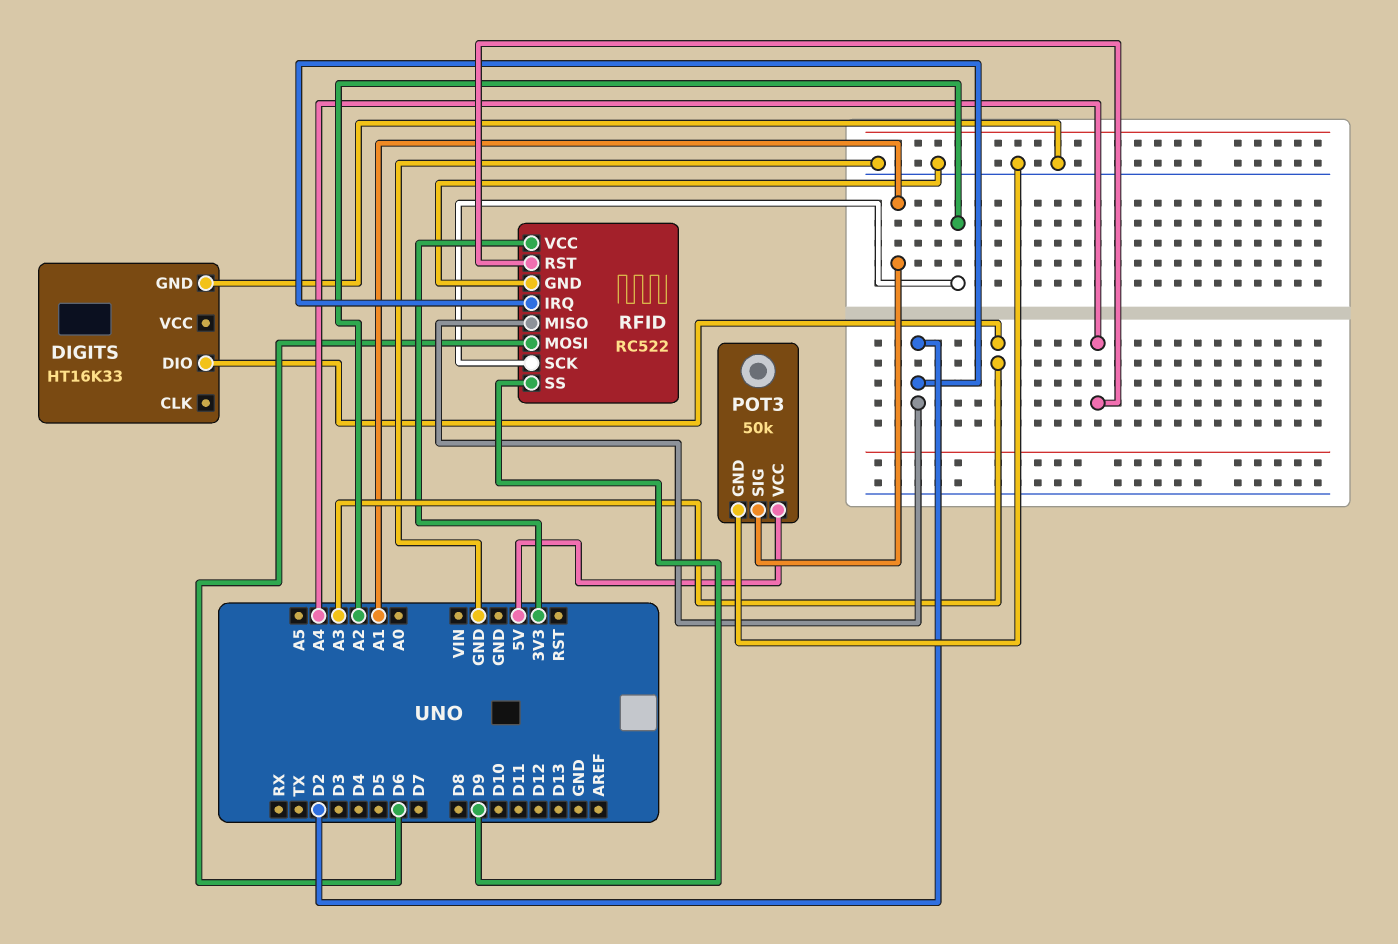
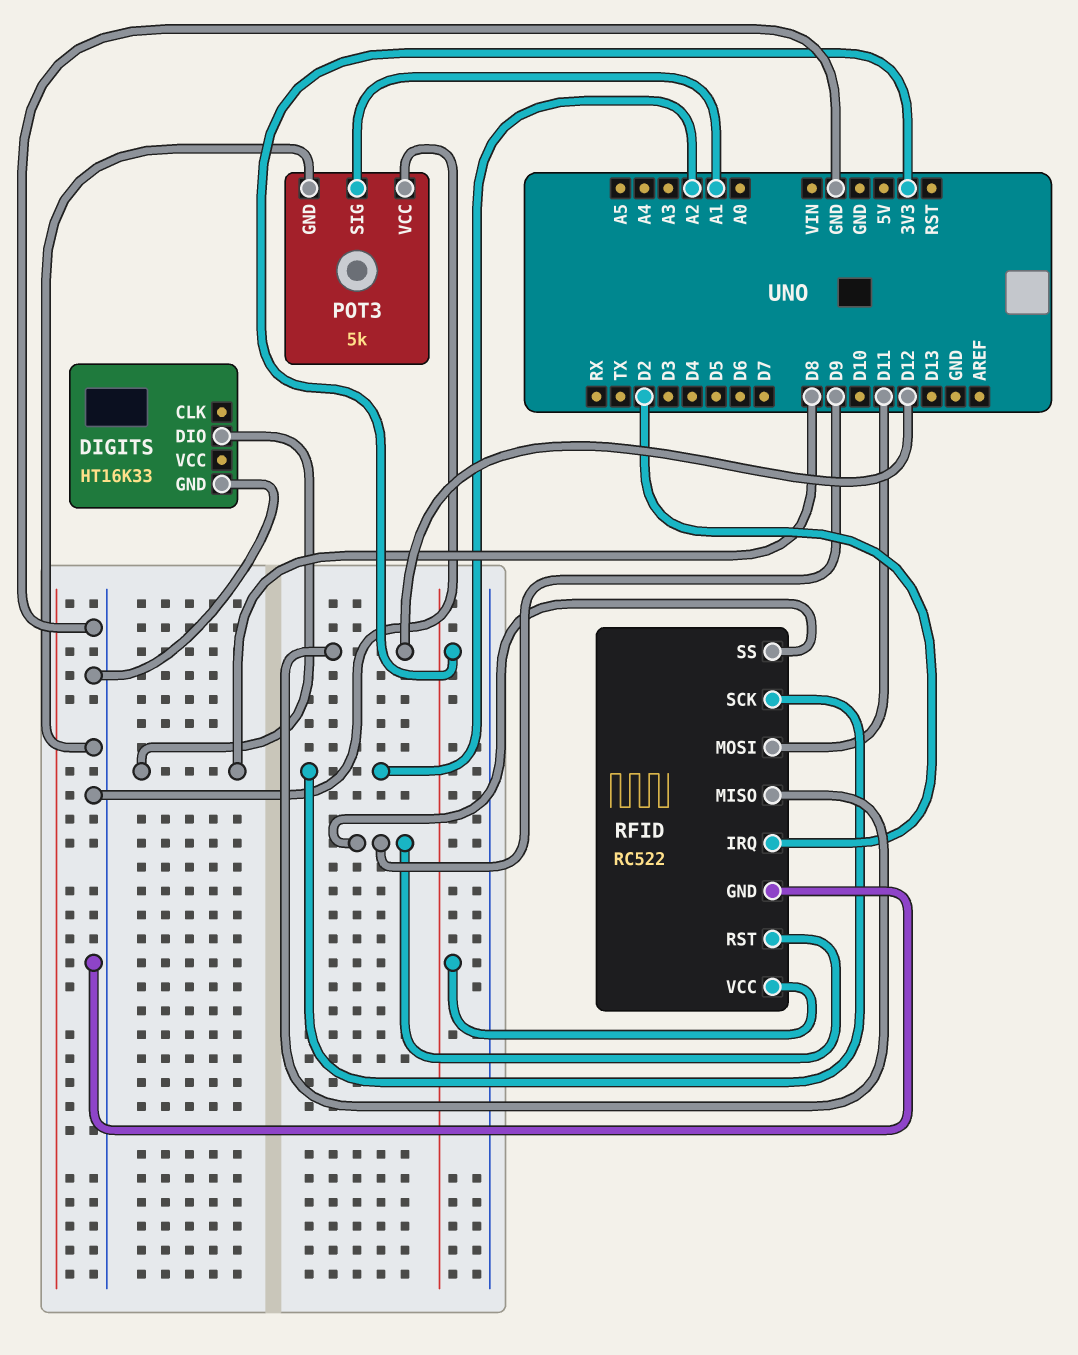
DIGITS pin DIO: A3 -> D8
POT3: 50k -> 5k
POT3 pin VCC: 5V -> GND
RFID pin MISO: D2 -> D12
RFID pin MOSI: D6 -> D11
RFID pin RST: A4 -> D9

